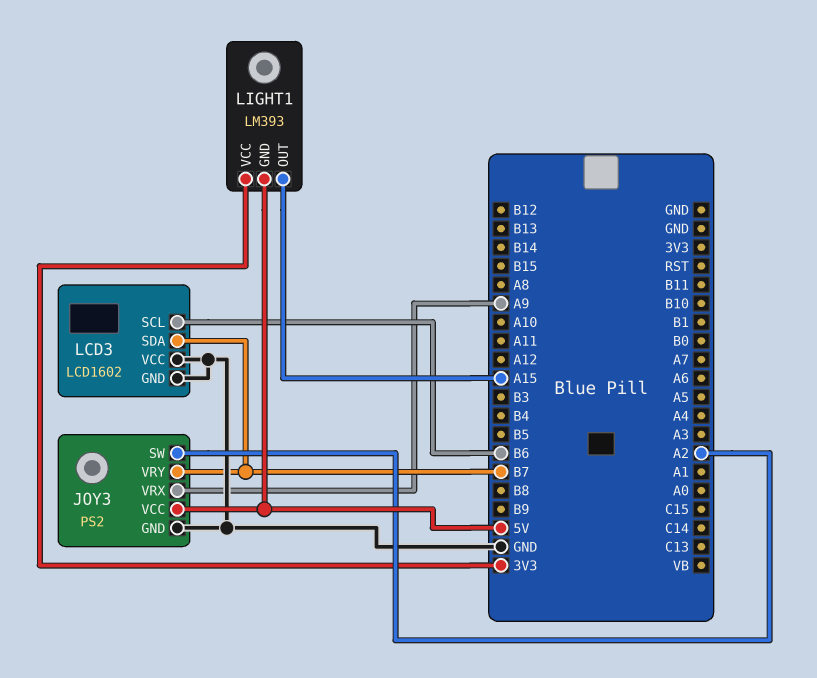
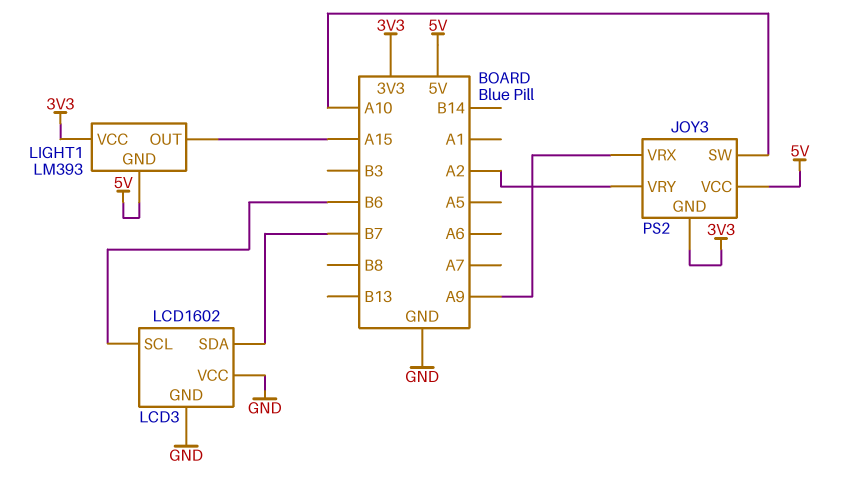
JOY3 pin GND: GND -> 3V3
JOY3 pin SW: A2 -> A10
JOY3 pin VRY: B7 -> A2

